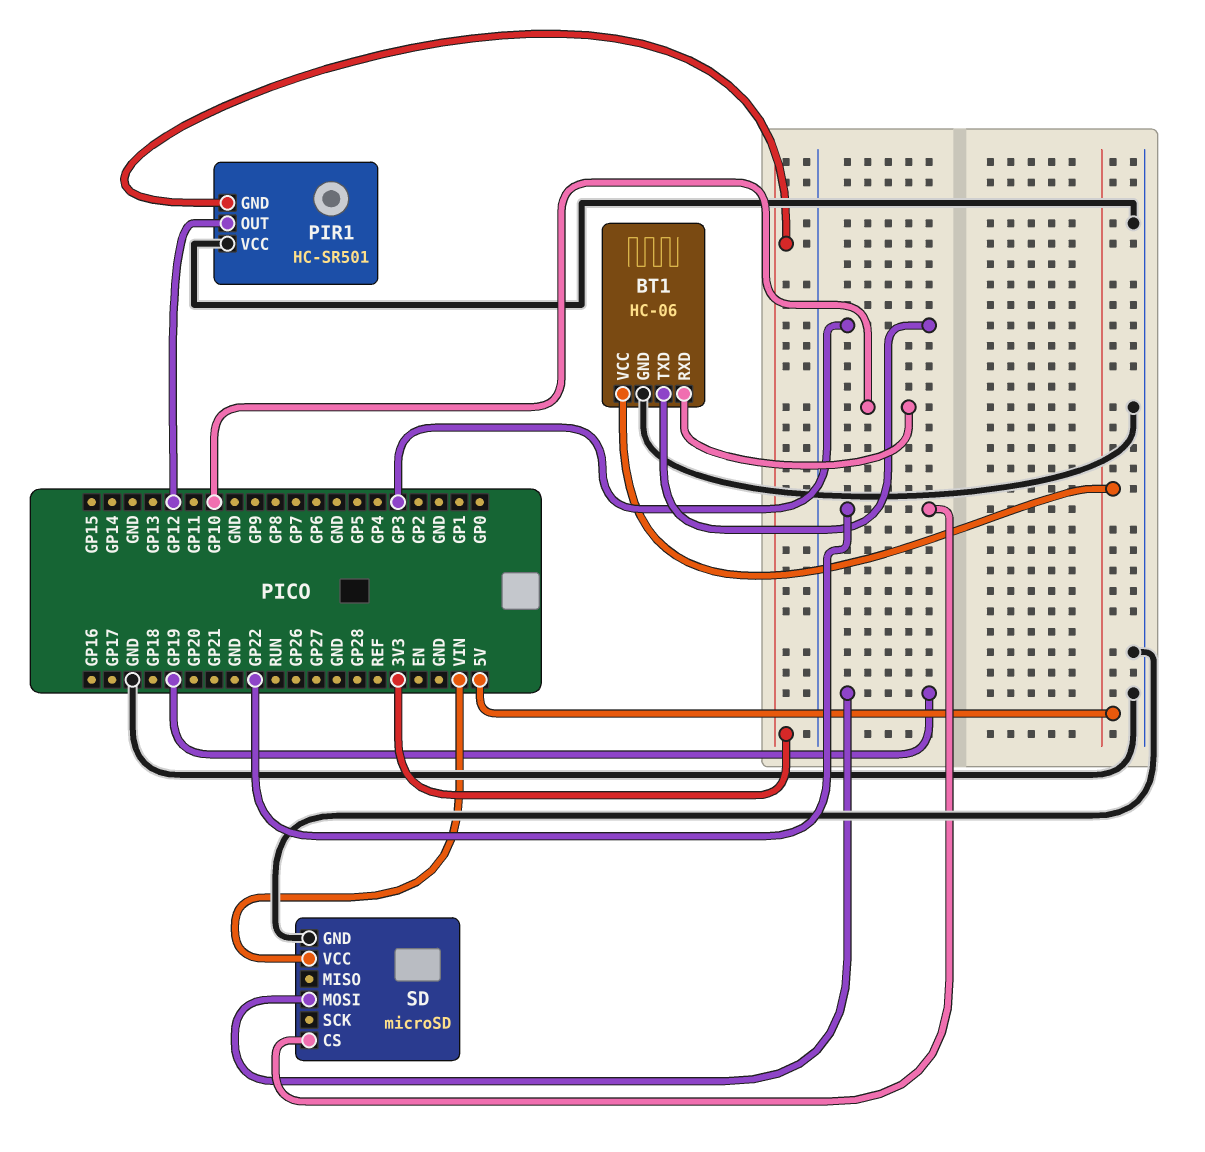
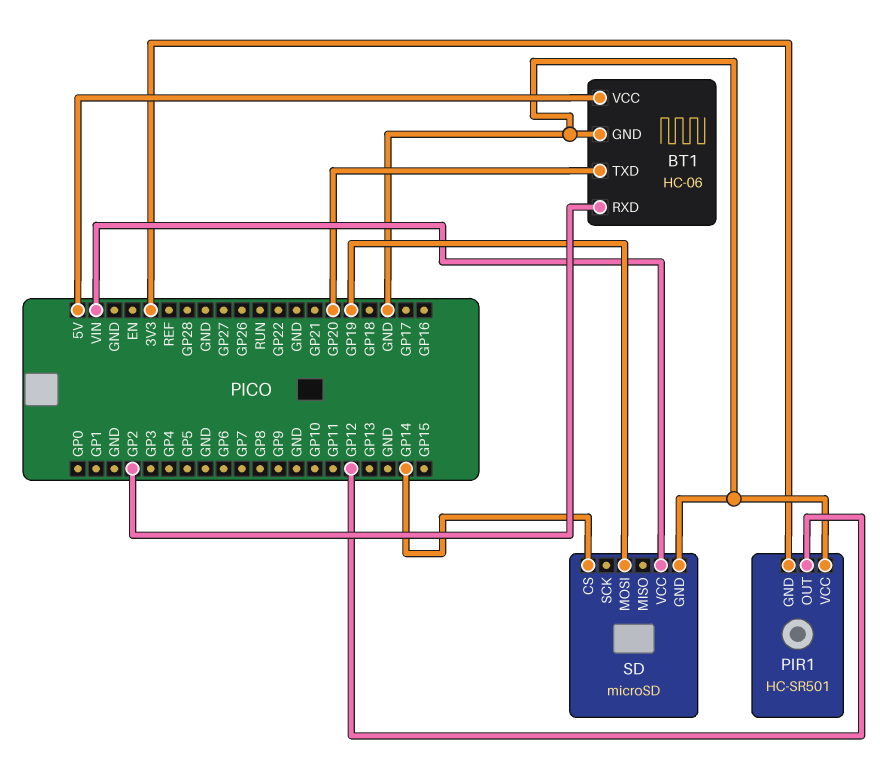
BT1 pin RXD: GP10 -> GP2
BT1 pin TXD: GP3 -> GP20
SD pin CS: GP22 -> GP14

